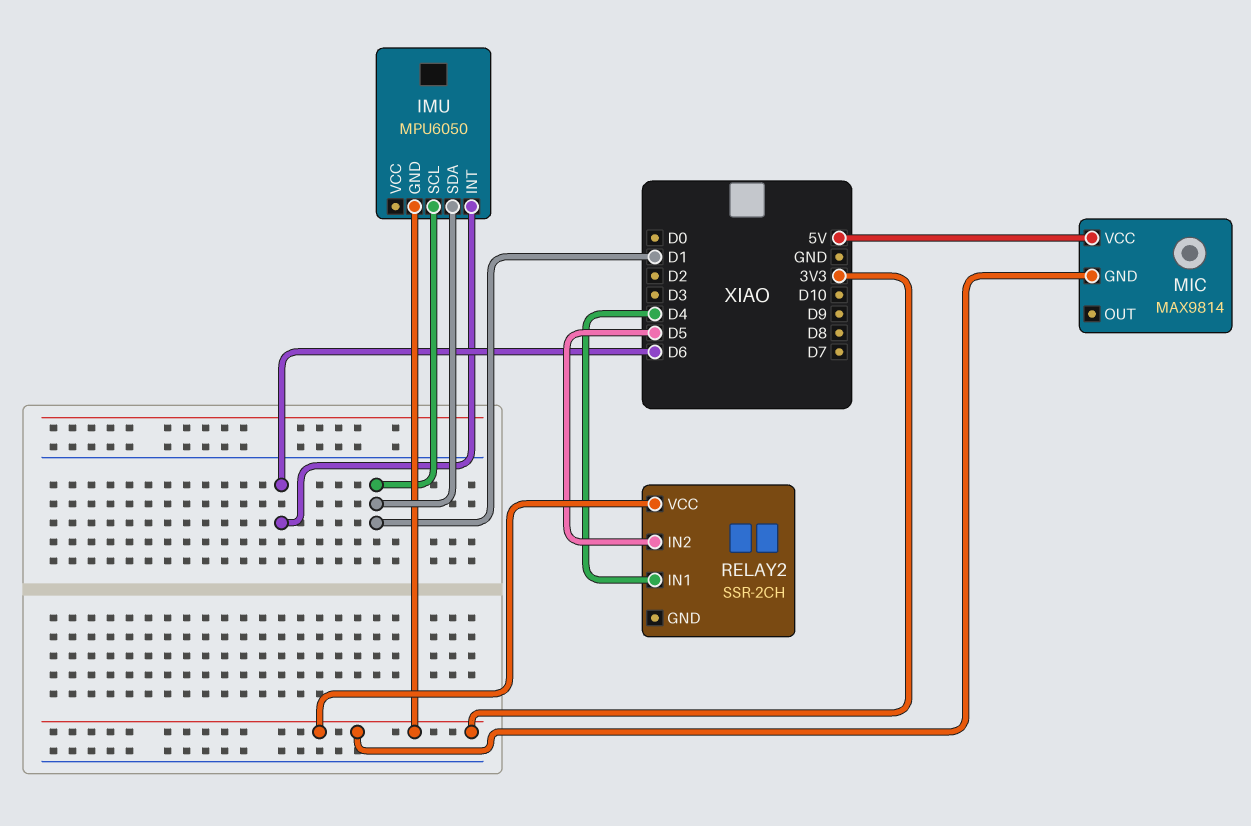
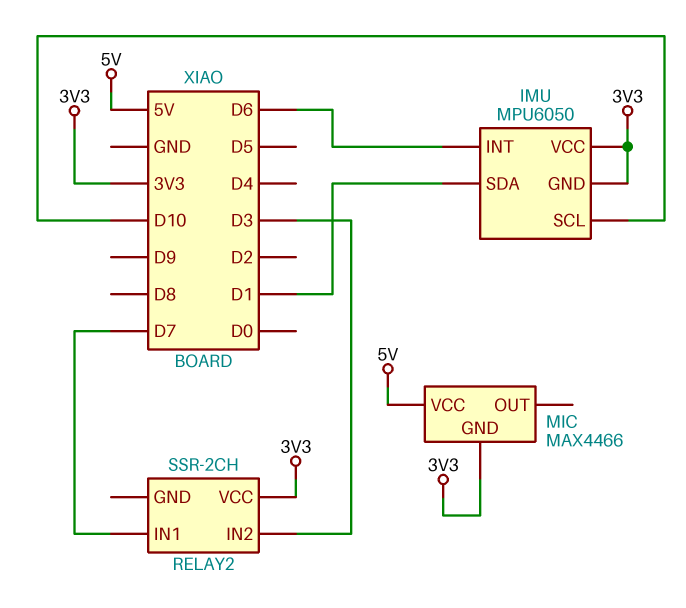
IMU pin SCL: D1 -> D10
IMU pin VCC: none -> 3V3
MIC: MAX9814 -> MAX4466
RELAY2 pin IN1: D4 -> D7
RELAY2 pin IN2: D5 -> D3

